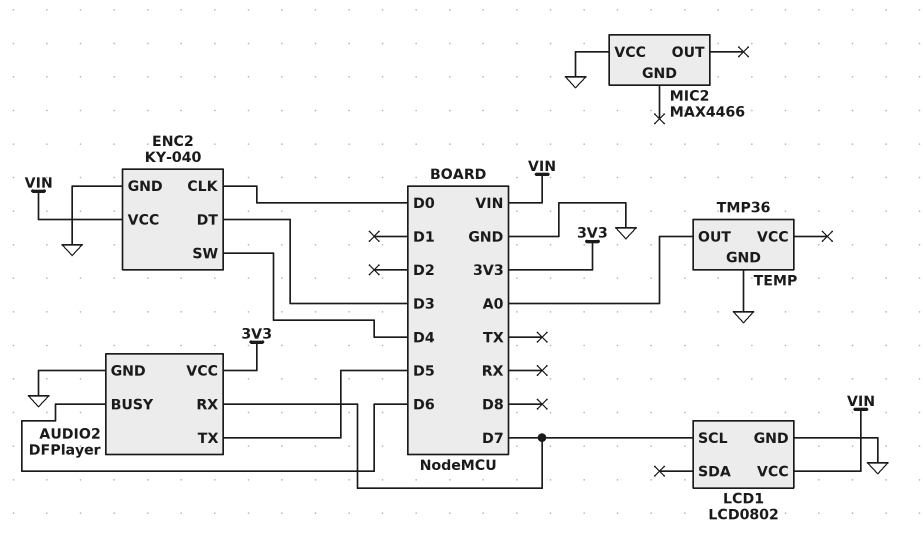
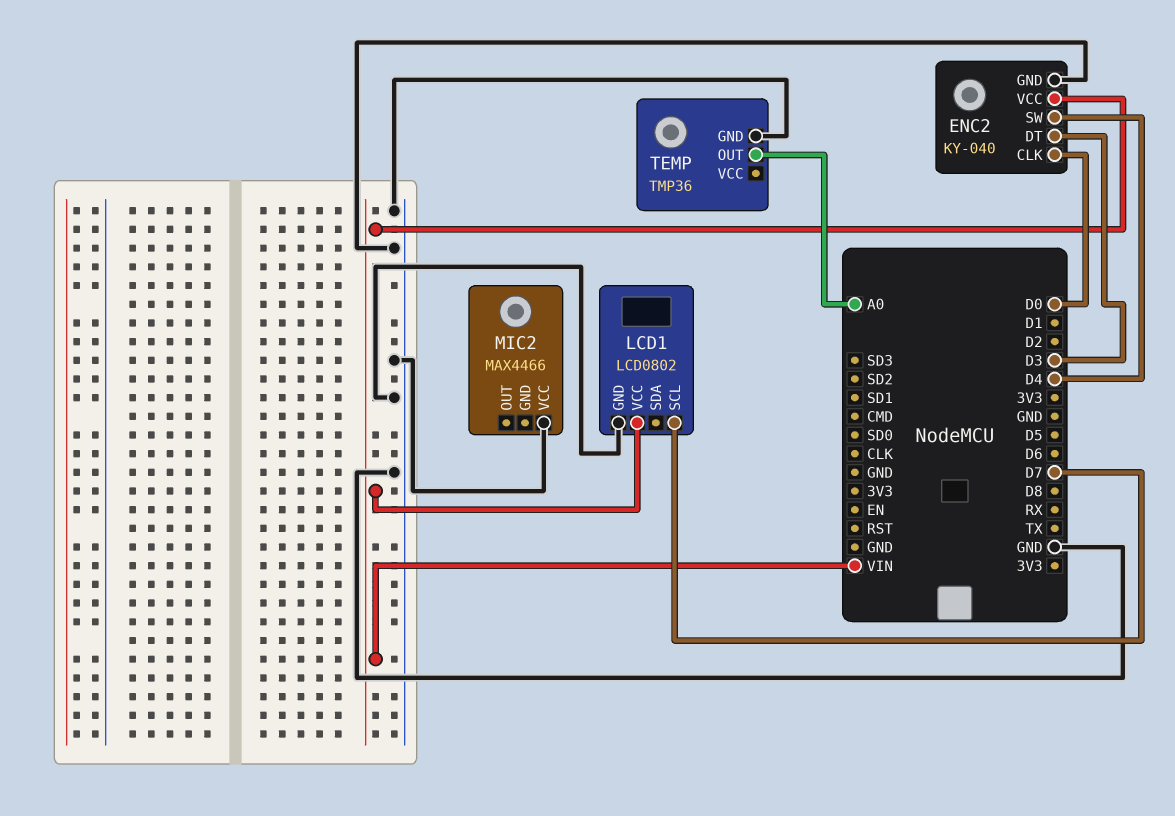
AUDIO2: DFPlayer -> none
AUDIO2 pin BUSY: D6 -> none
AUDIO2 pin GND: GND -> none
AUDIO2 pin RX: D7 -> none
AUDIO2 pin TX: D5 -> none
AUDIO2 pin VCC: 3V3 -> none

